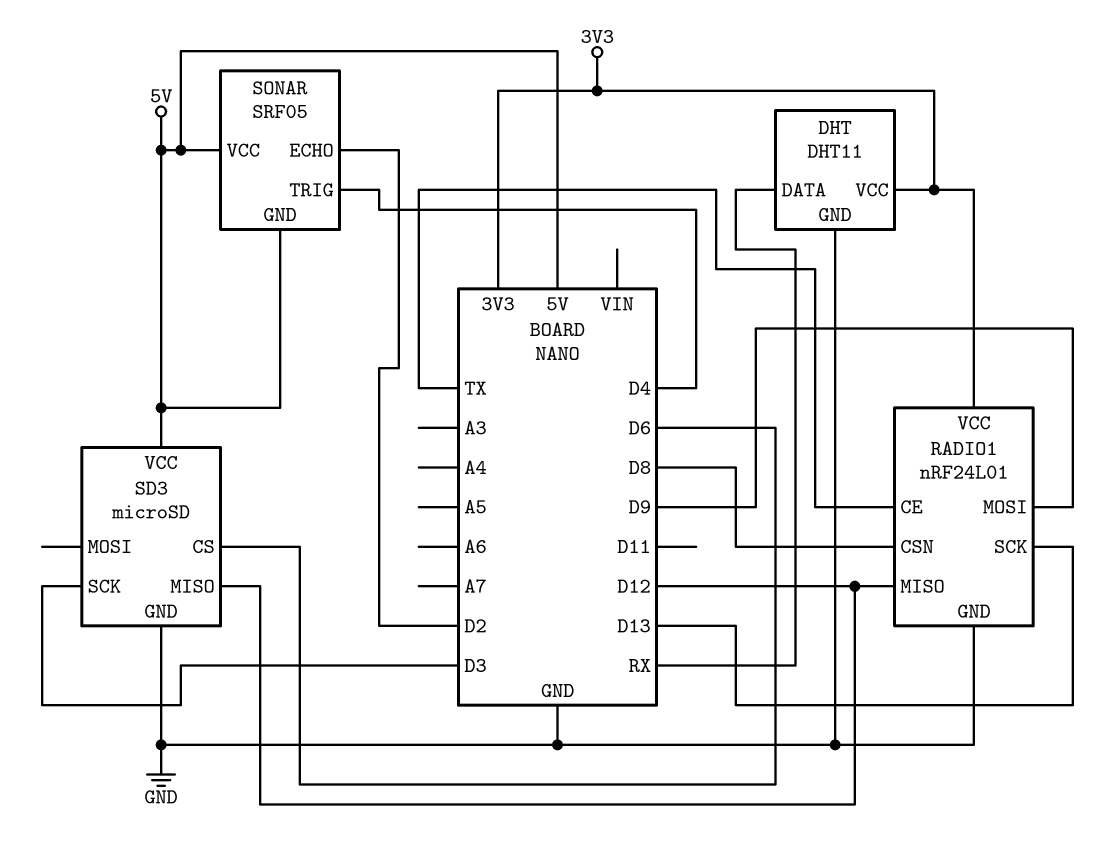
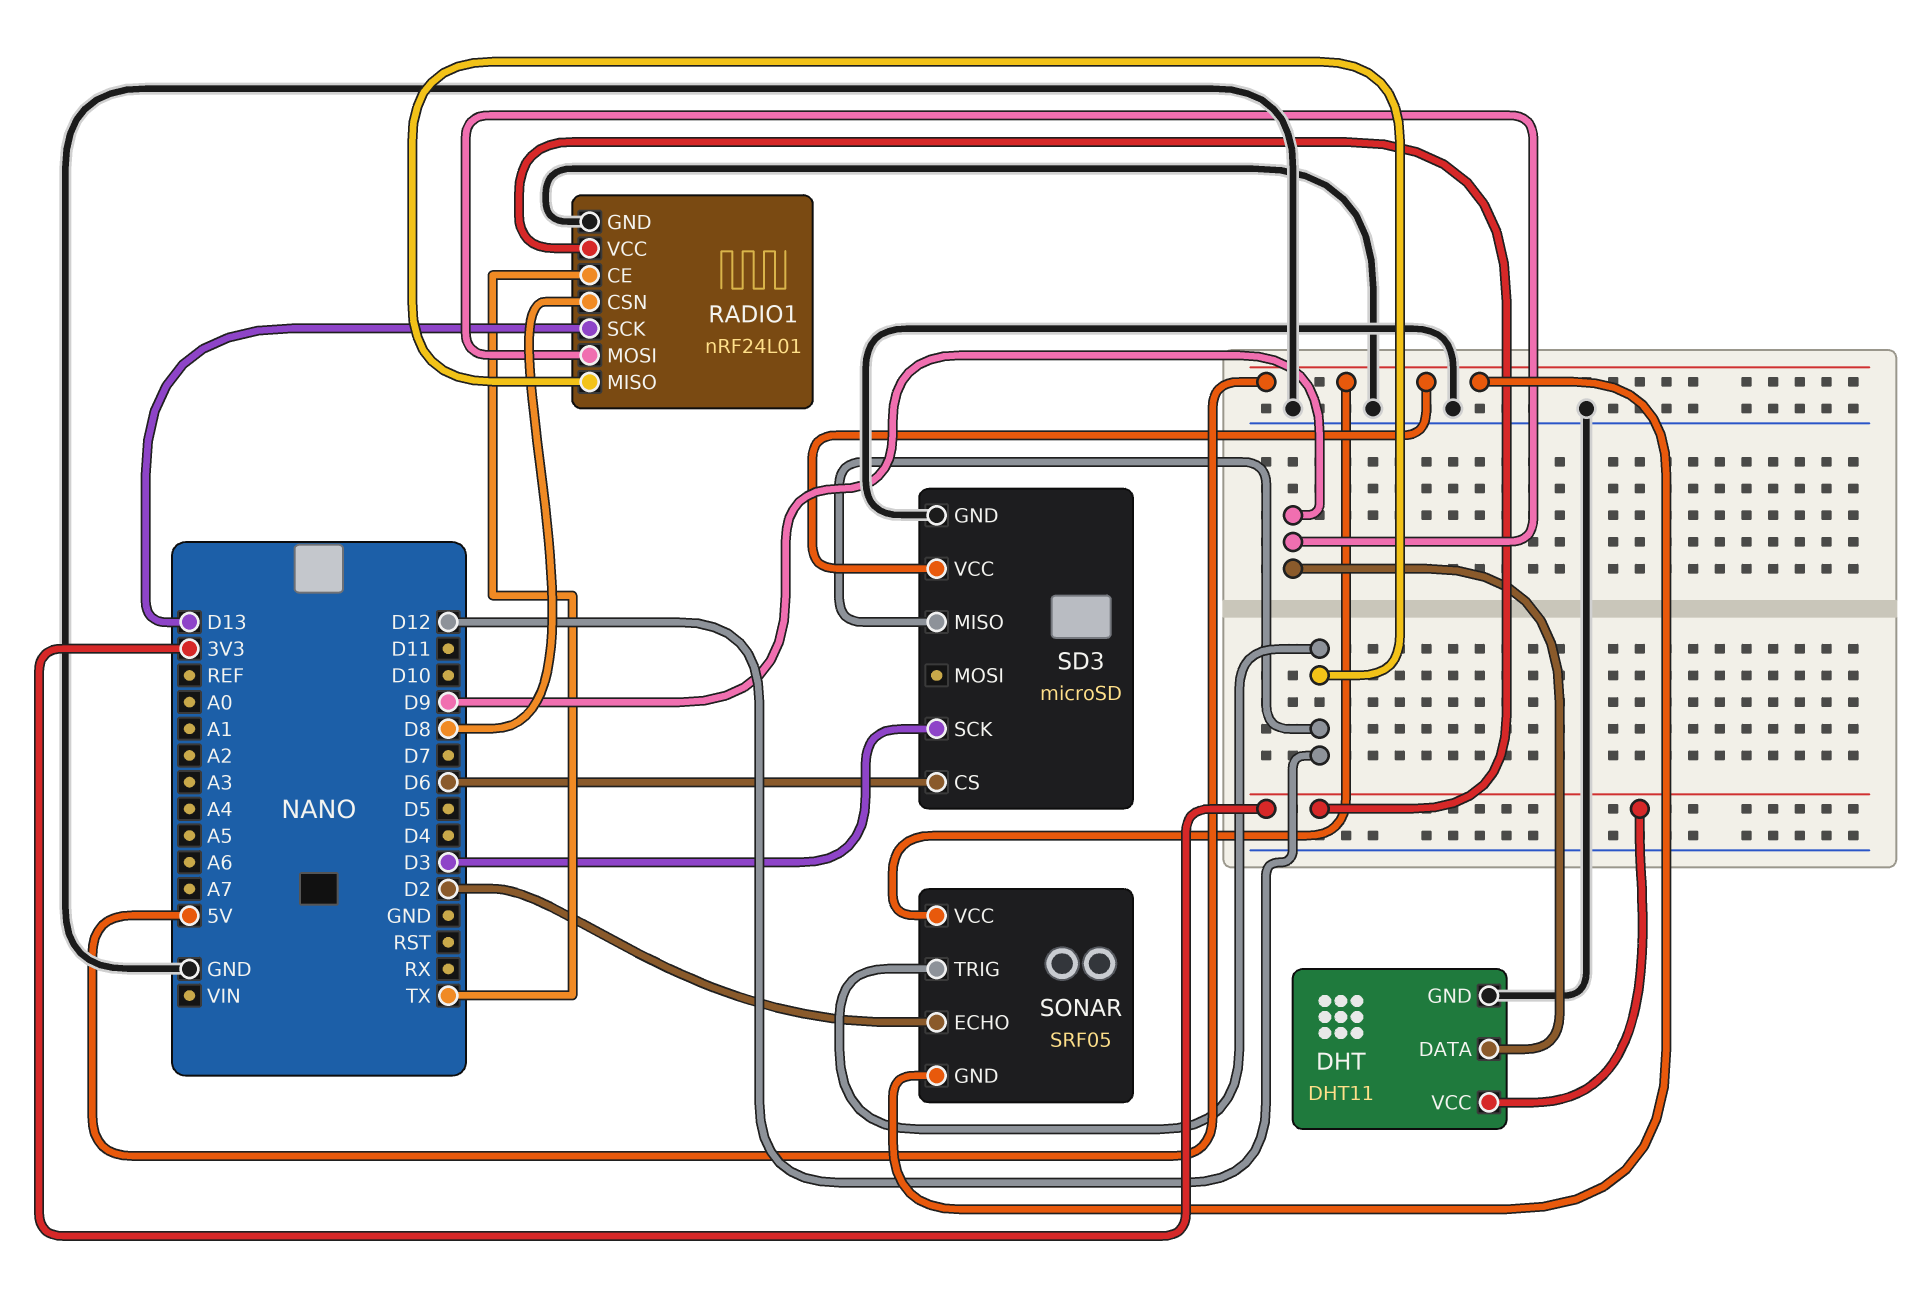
DHT pin DATA: RX -> D9
SONAR pin TRIG: D4 -> D12

